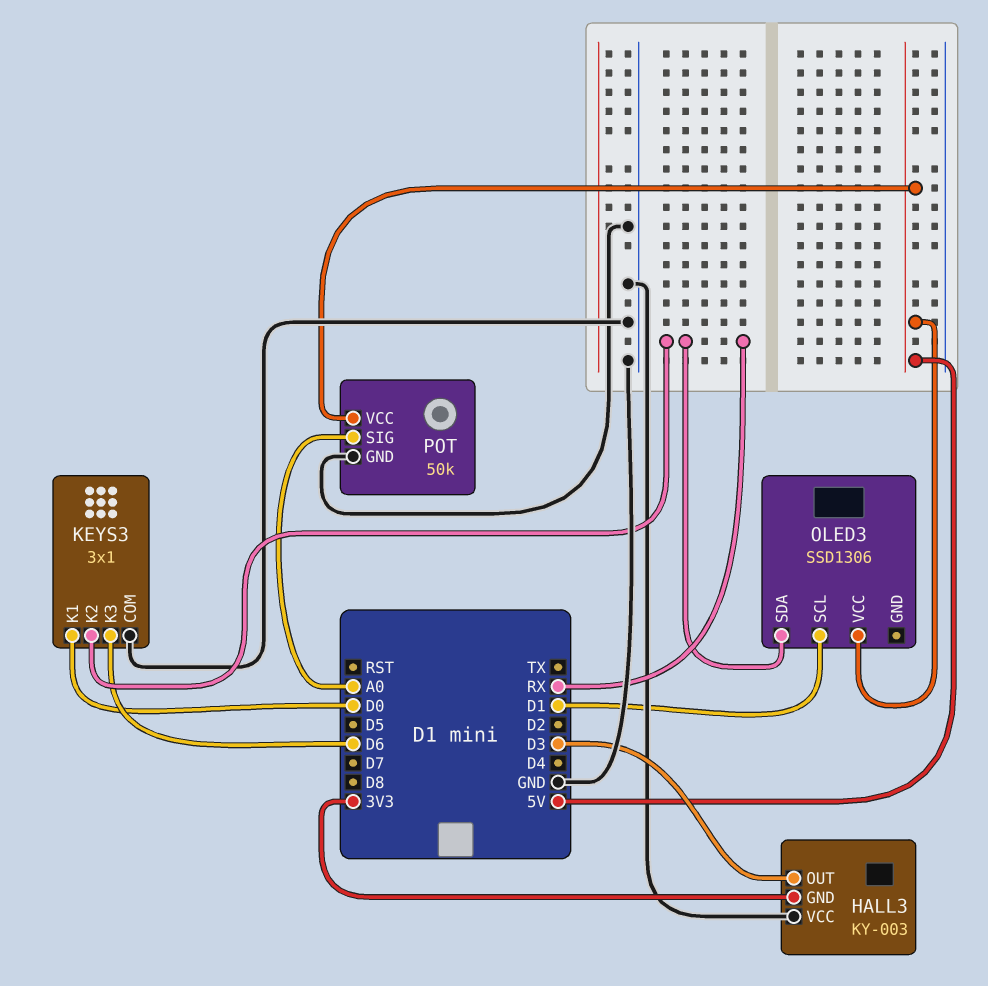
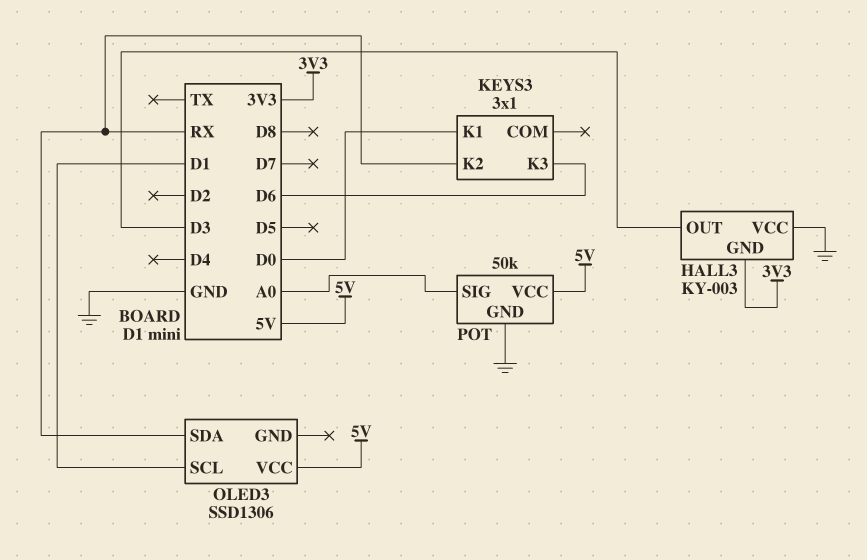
KEYS3 pin COM: GND -> none

